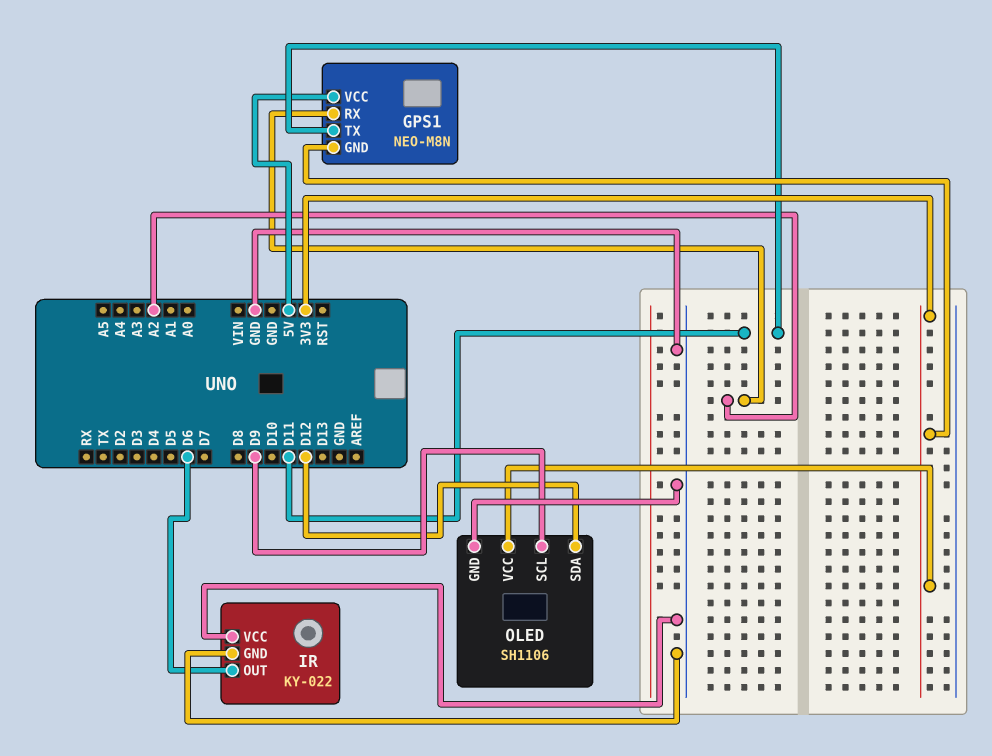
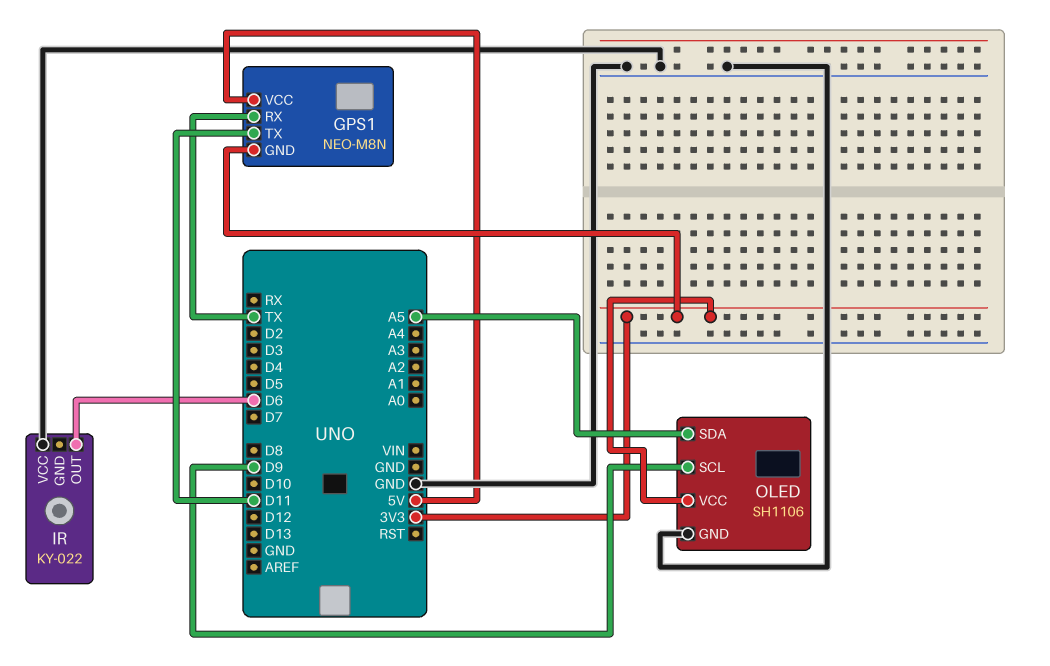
GPS1 pin RX: A2 -> TX
IR pin GND: GND -> none
OLED pin SDA: D12 -> A5

